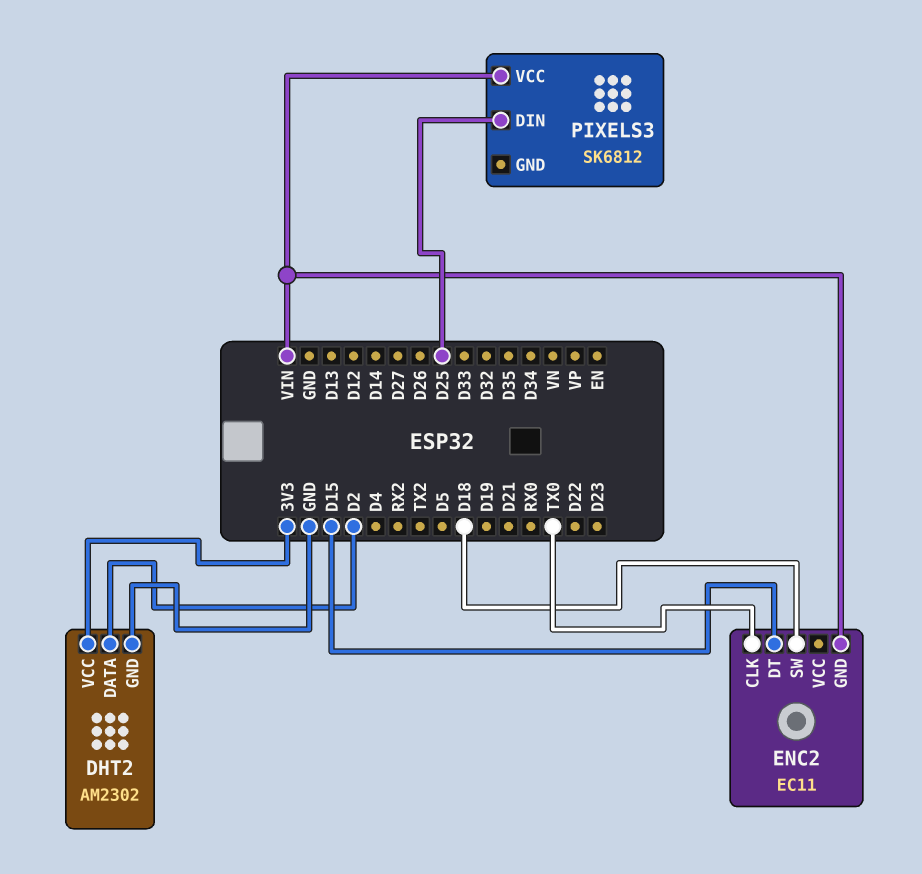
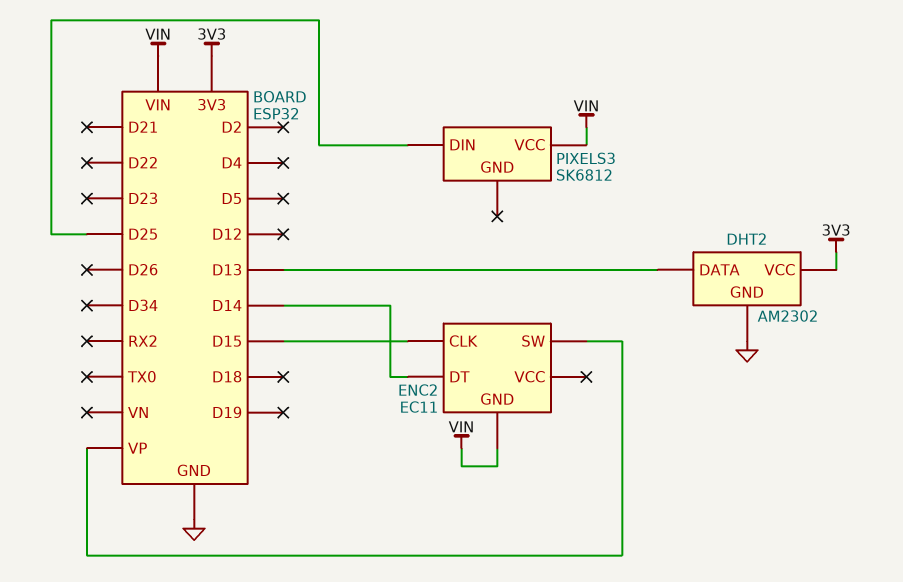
DHT2 pin DATA: D2 -> D13
ENC2 pin CLK: TX0 -> D15
ENC2 pin DT: D15 -> D14
ENC2 pin SW: D18 -> VP

